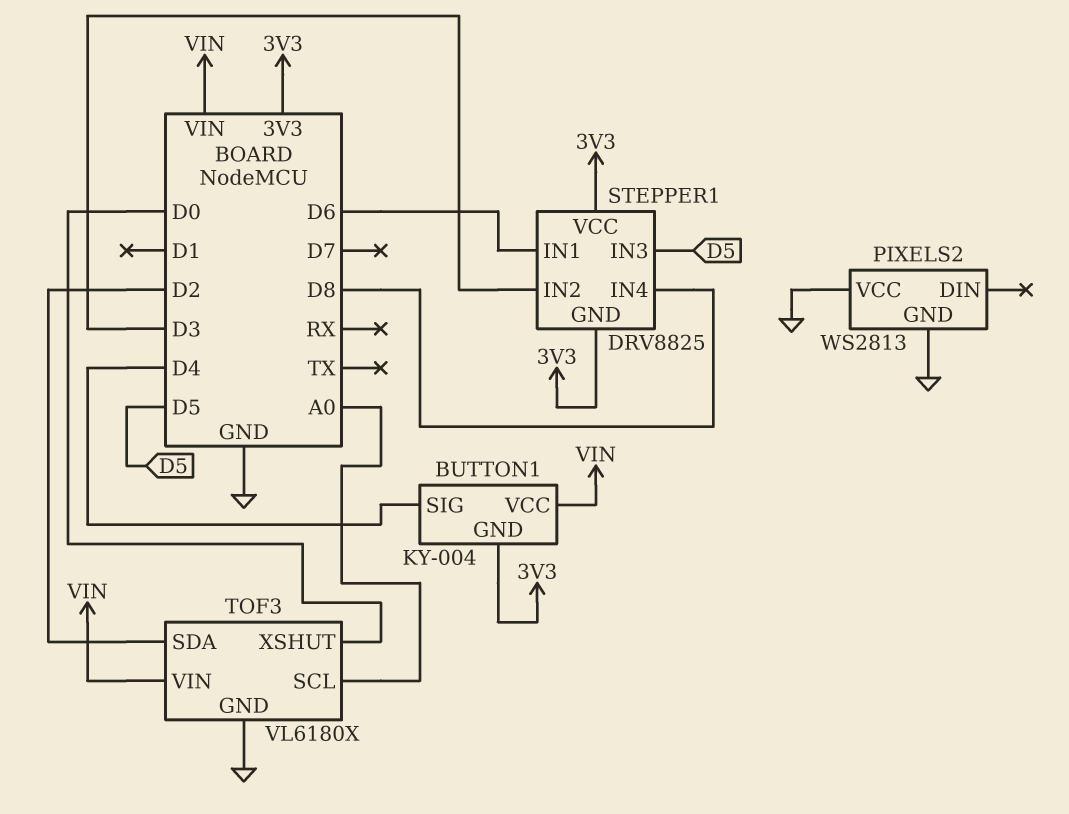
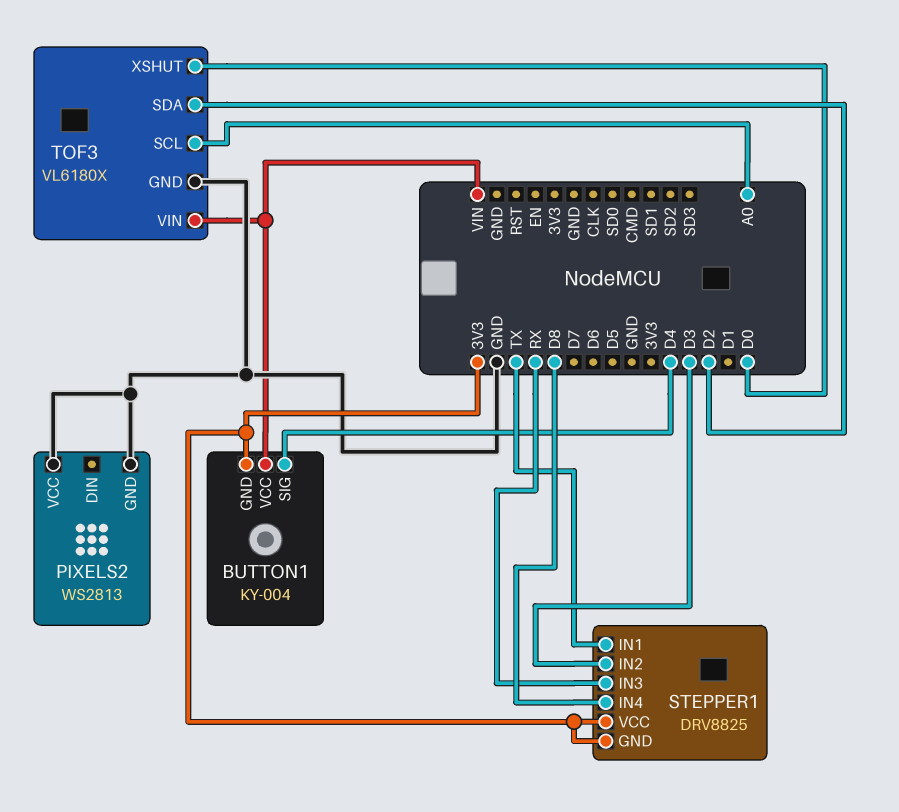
STEPPER1 pin IN1: D6 -> TX
STEPPER1 pin IN3: D5 -> RX

